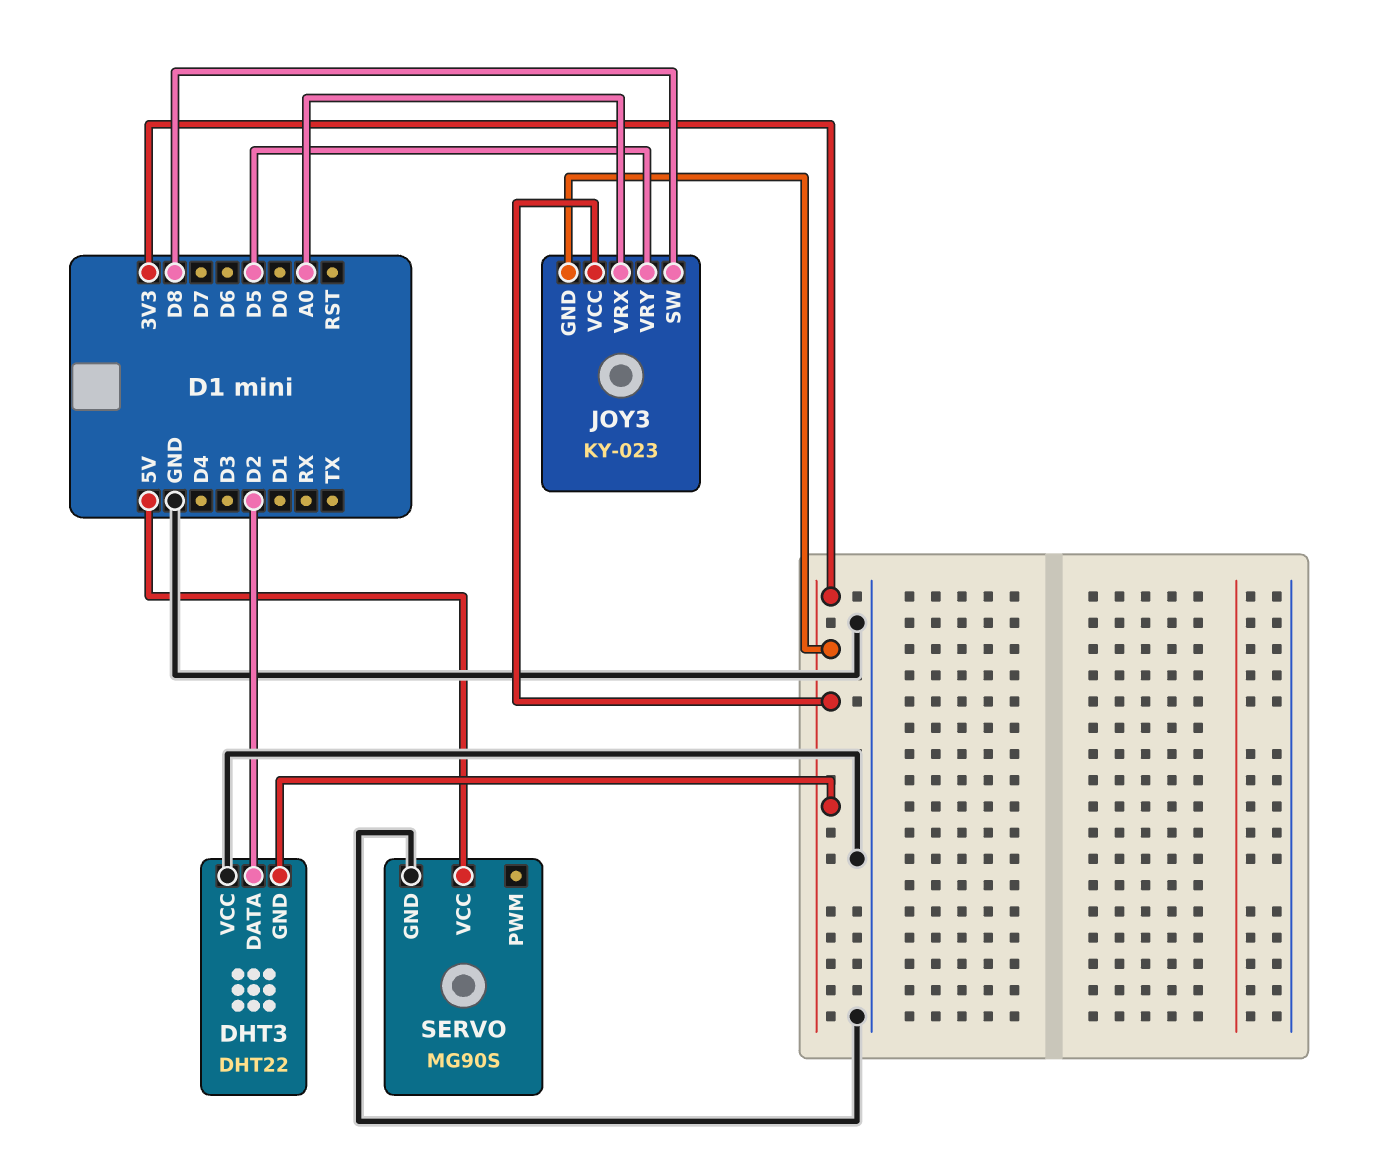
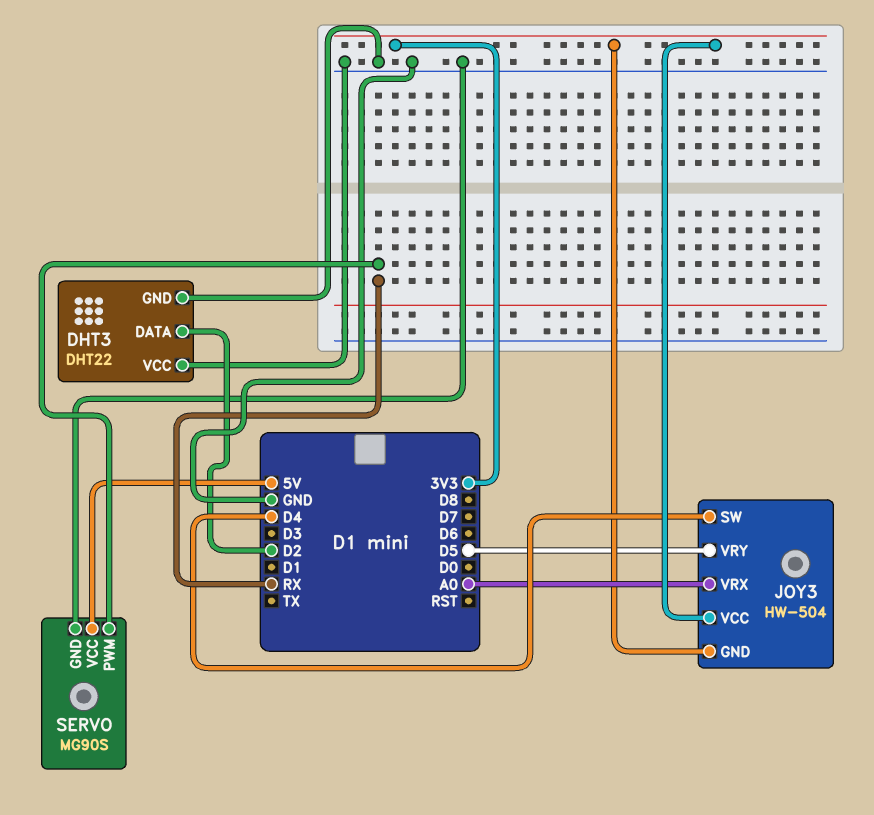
DHT3 pin GND: 3V3 -> GND
JOY3: KY-023 -> HW-504
JOY3 pin SW: D8 -> D4
SERVO pin PWM: none -> RX

